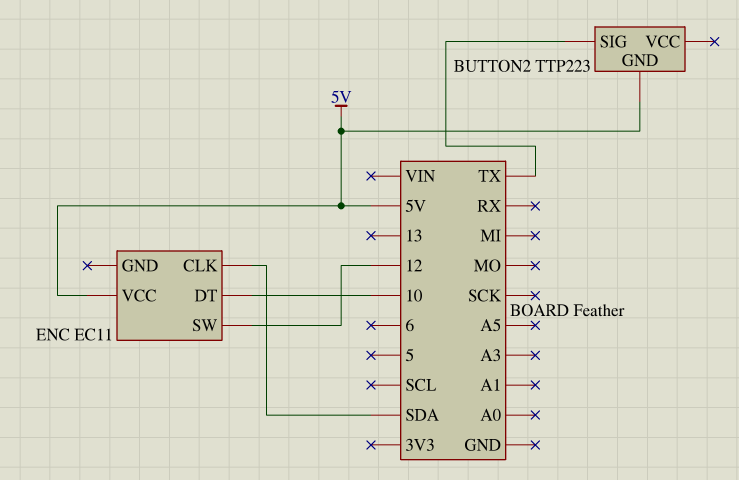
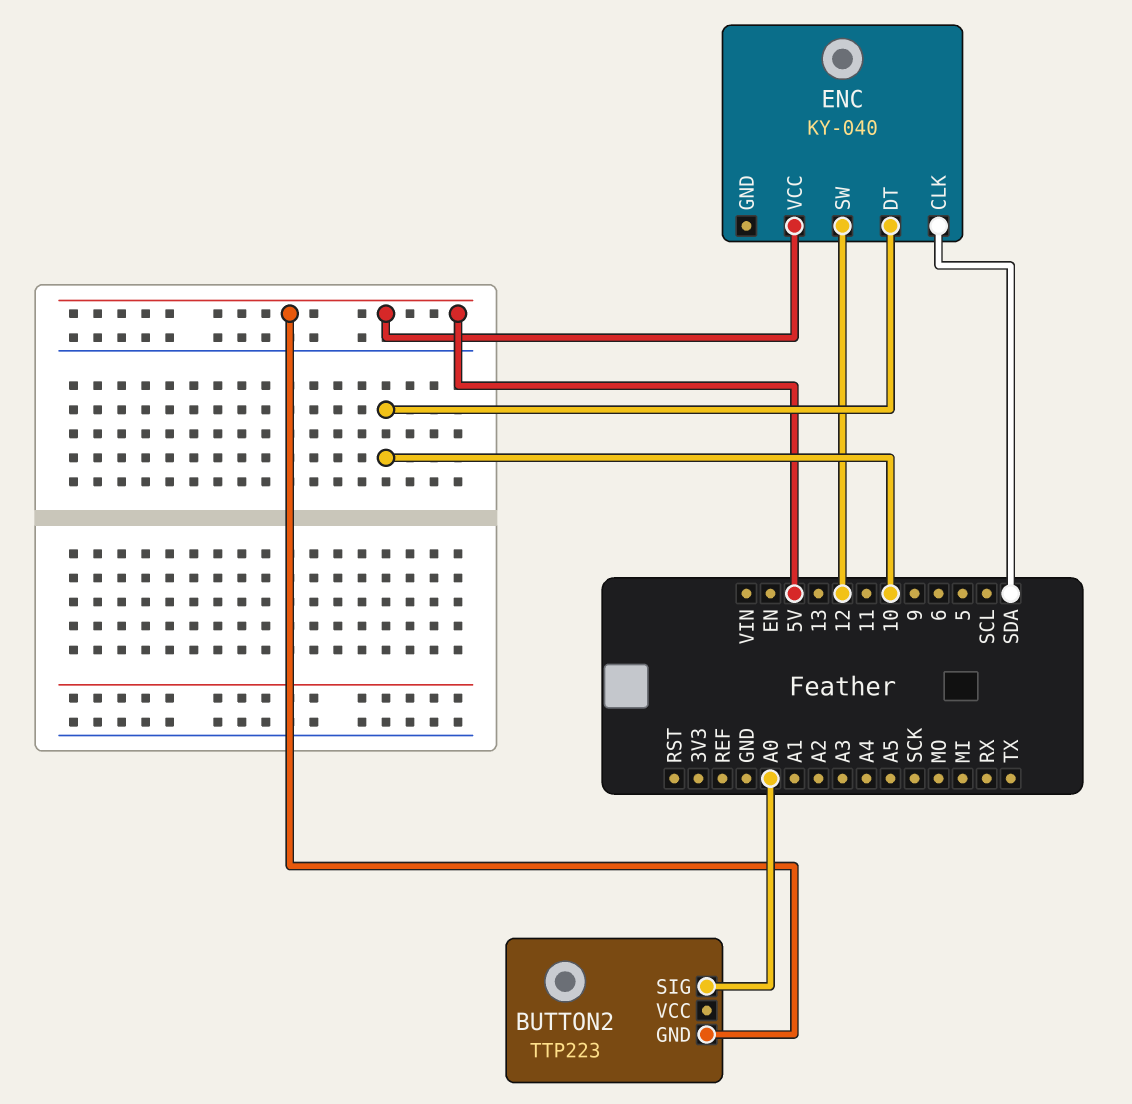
BUTTON2 pin SIG: TX -> A0
ENC: EC11 -> KY-040

